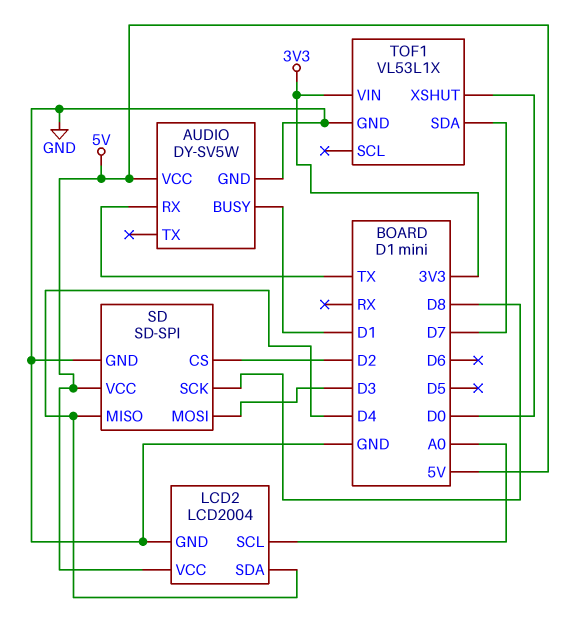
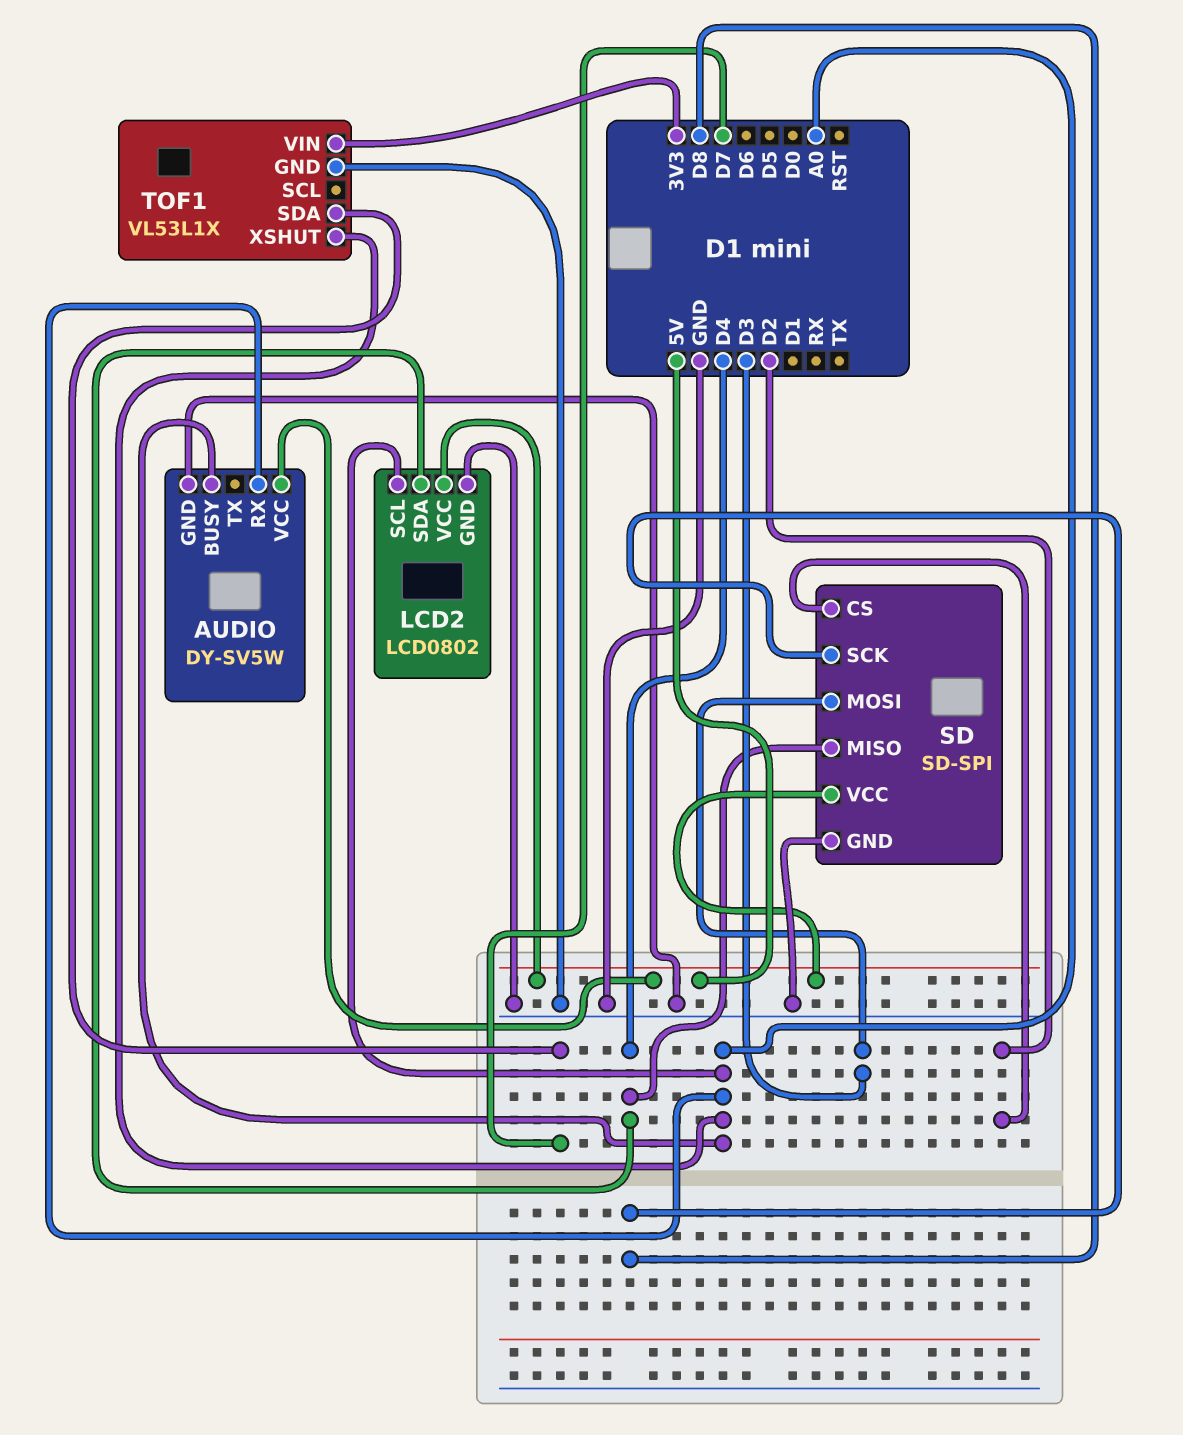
AUDIO pin BUSY: D1 -> A0
AUDIO pin RX: TX -> A0
LCD2: LCD2004 -> LCD0802
TOF1 pin XSHUT: D0 -> A0

